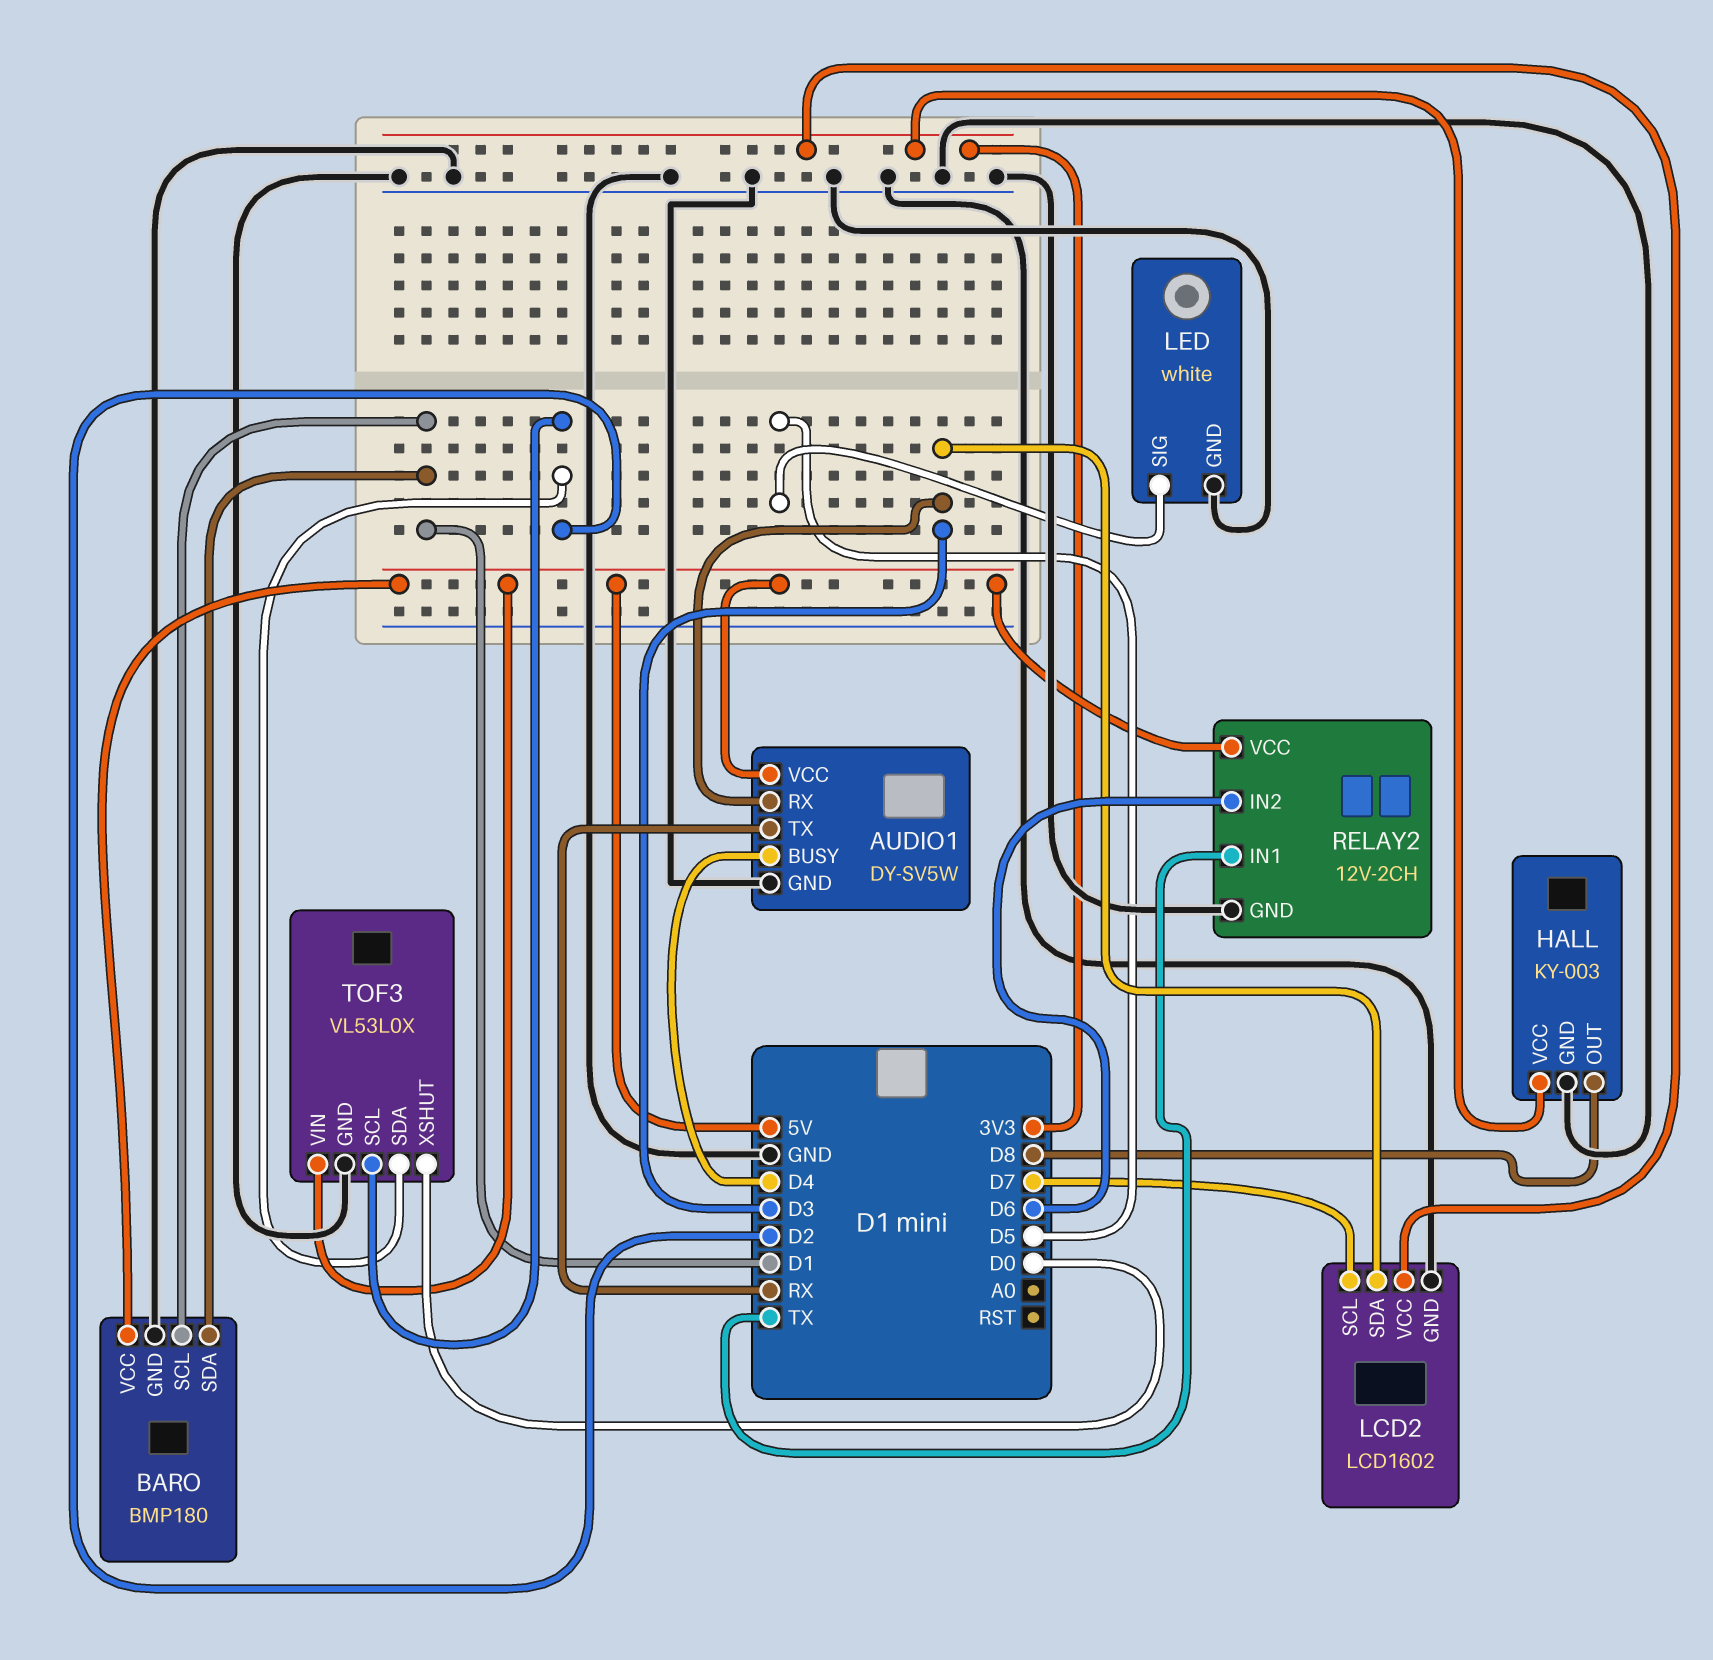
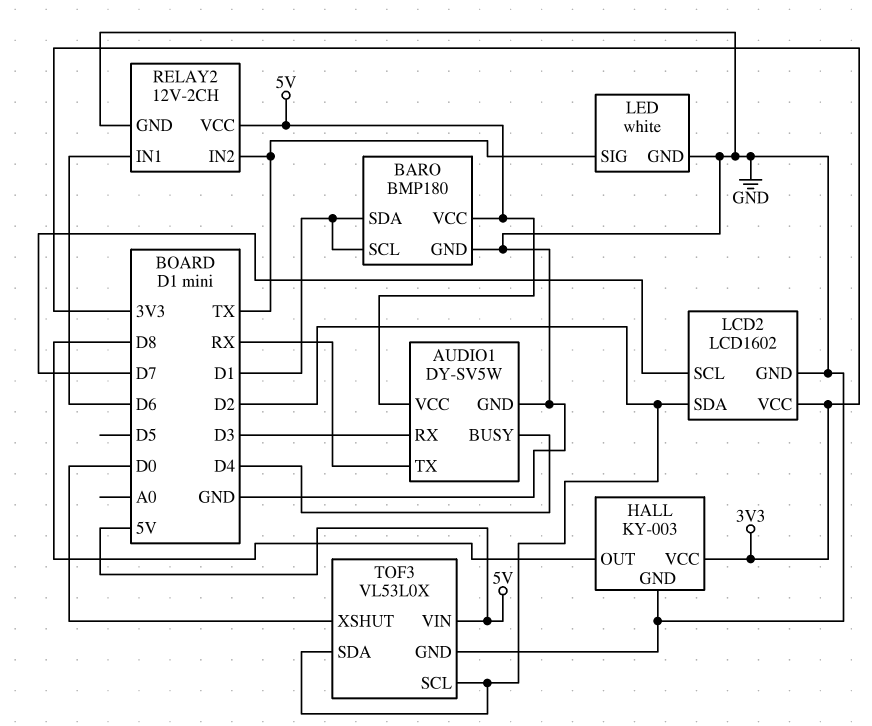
LCD2 pin SDA: D3 -> D2
LED pin SIG: D5 -> TX
RELAY2 pin IN1: TX -> D6
RELAY2 pin IN2: D6 -> TX

